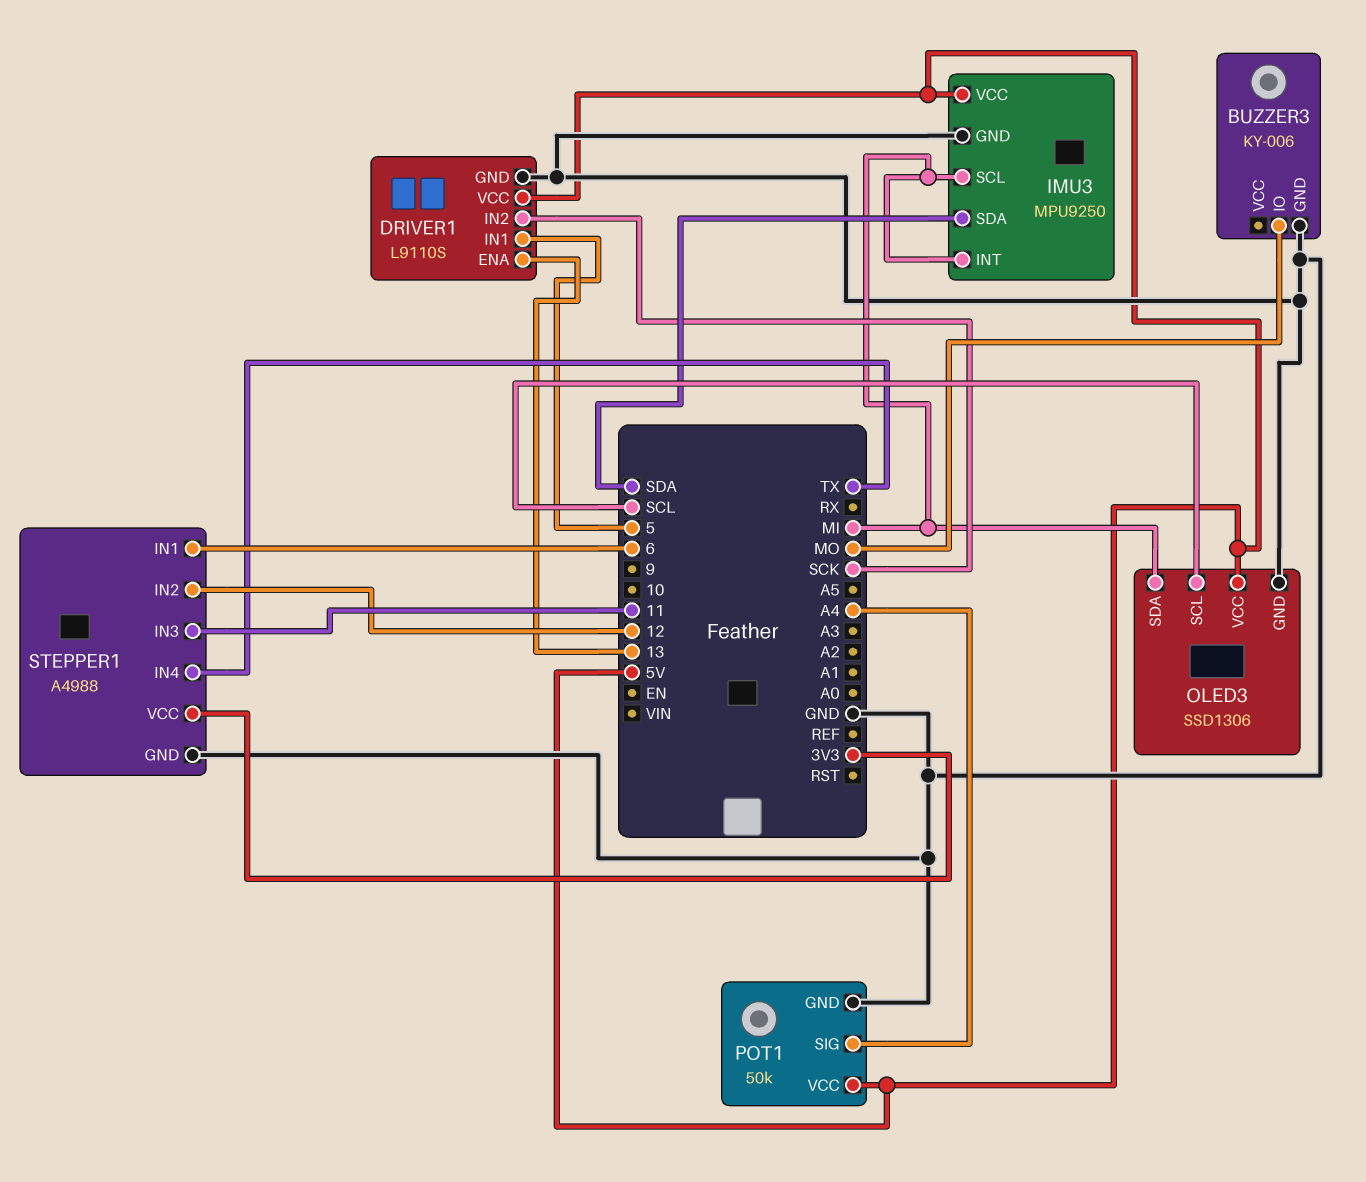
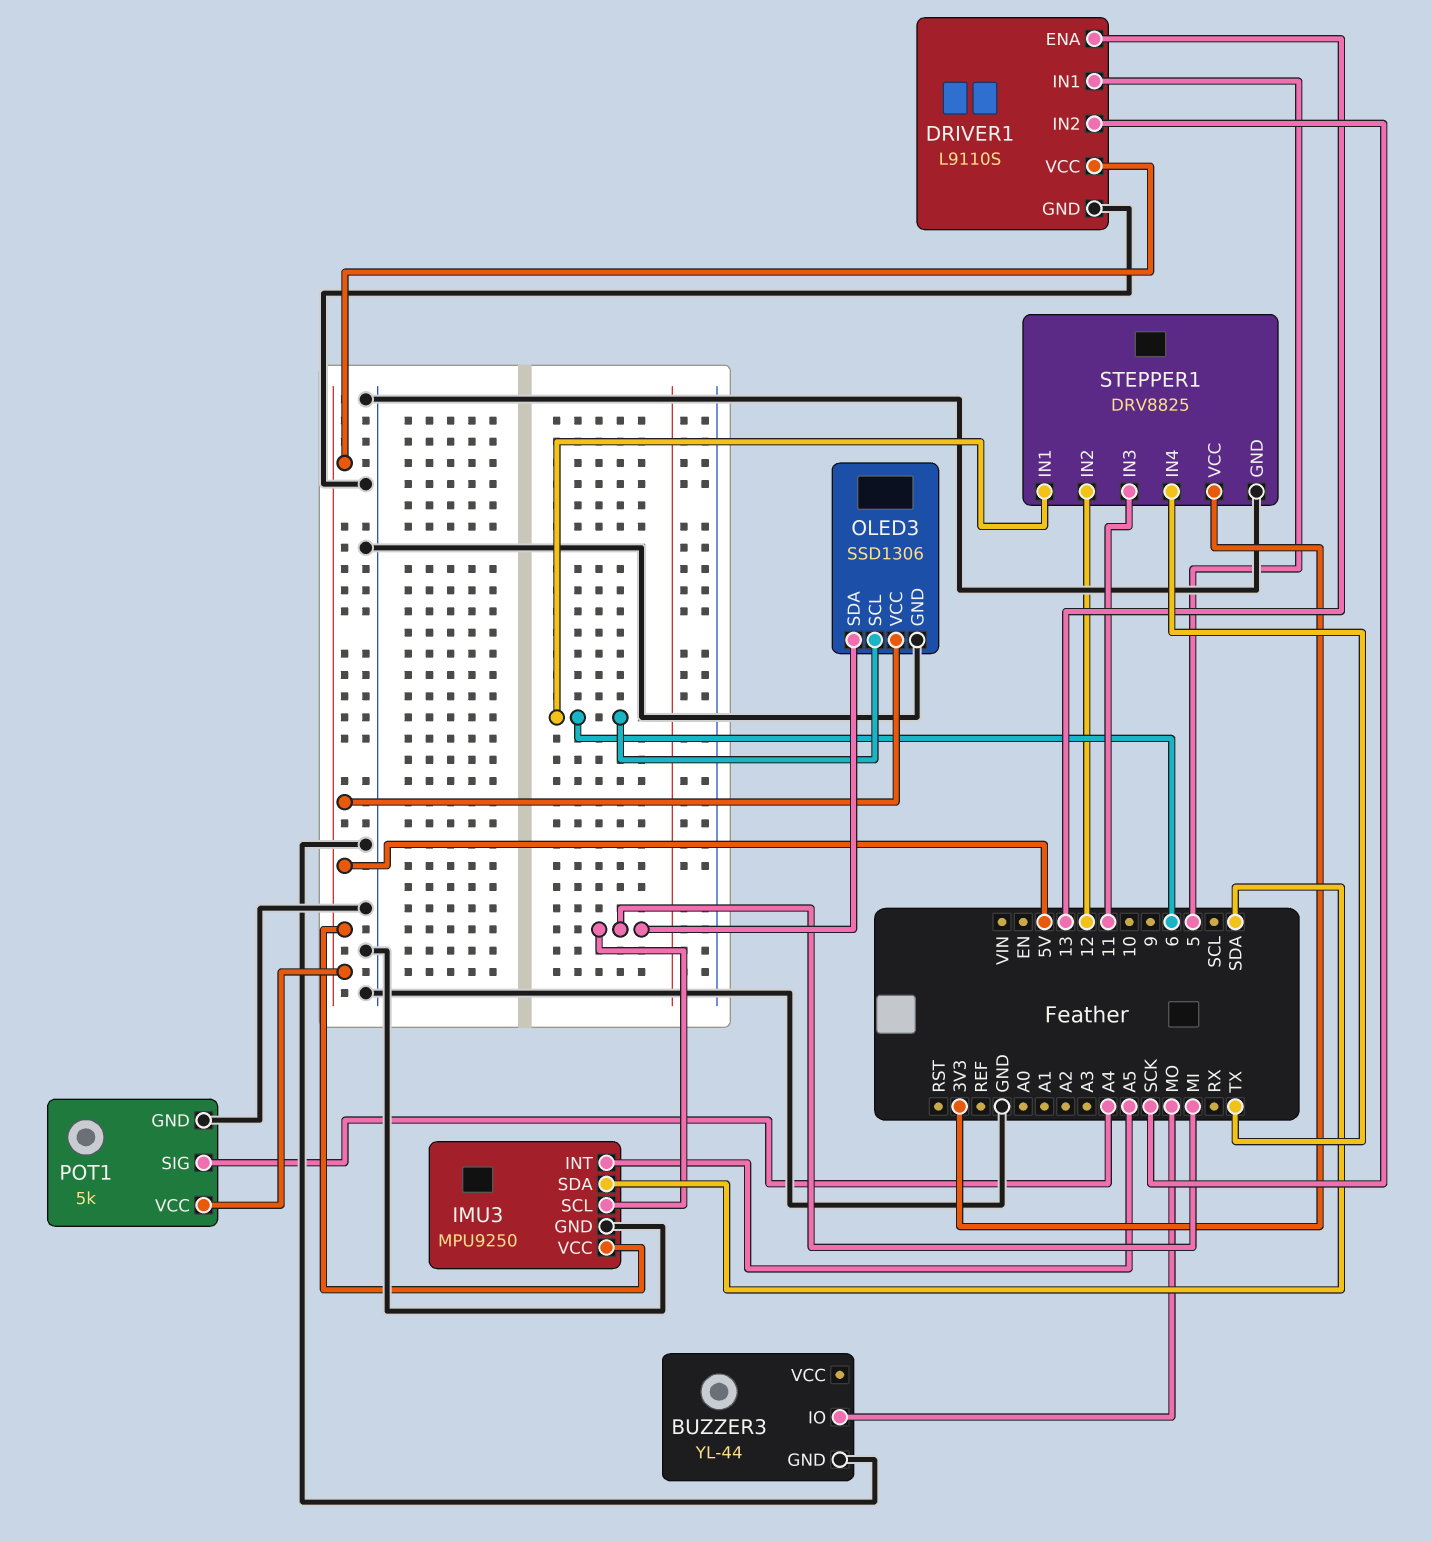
BUZZER3: KY-006 -> YL-44
IMU3 pin INT: MI -> A5
OLED3 pin SCL: SCL -> 6
POT1: 50k -> 5k
STEPPER1: A4988 -> DRV8825

